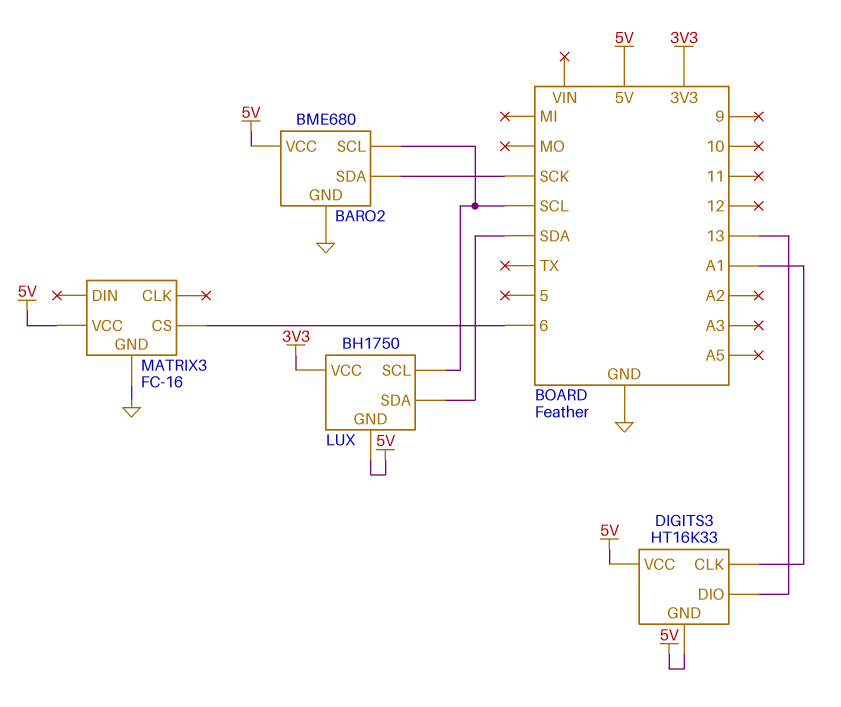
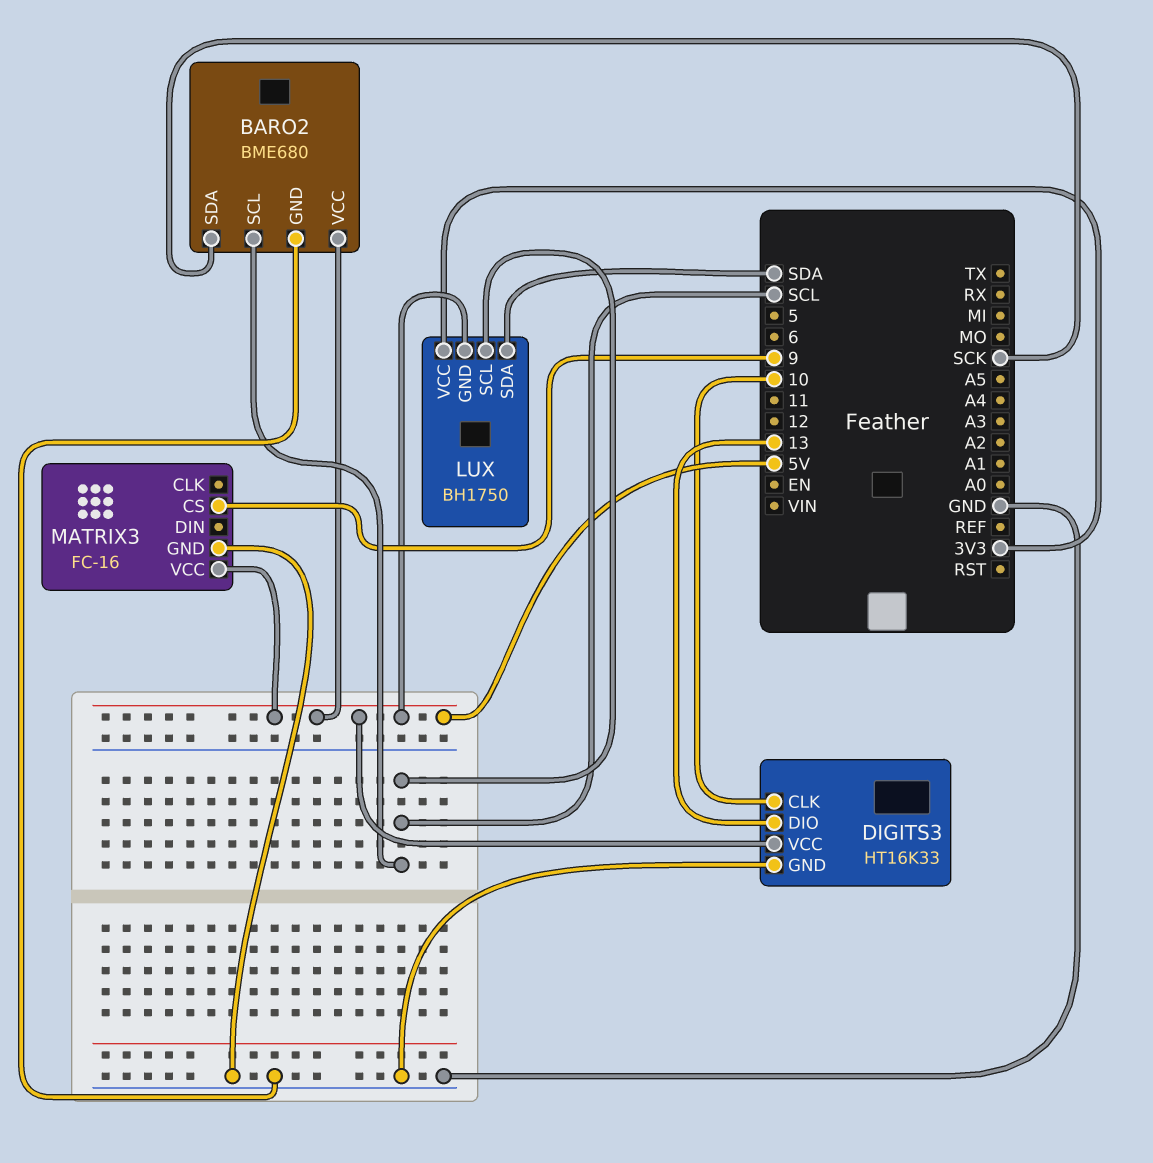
DIGITS3 pin CLK: A1 -> 10
DIGITS3 pin GND: 5V -> GND
MATRIX3 pin CS: 6 -> 9

